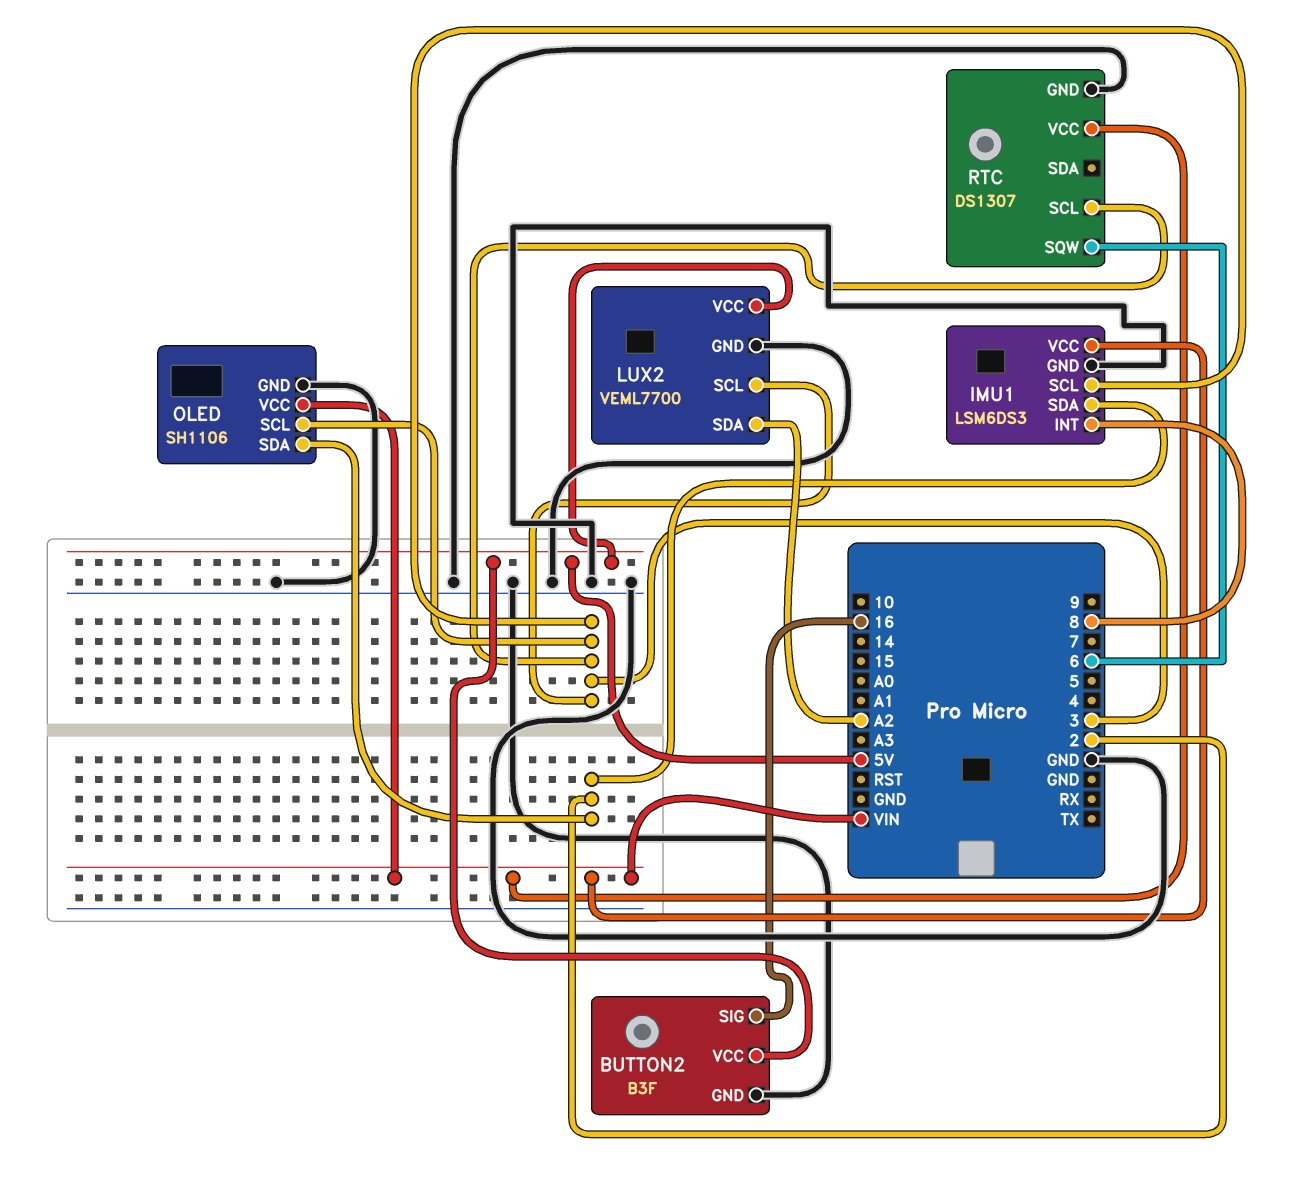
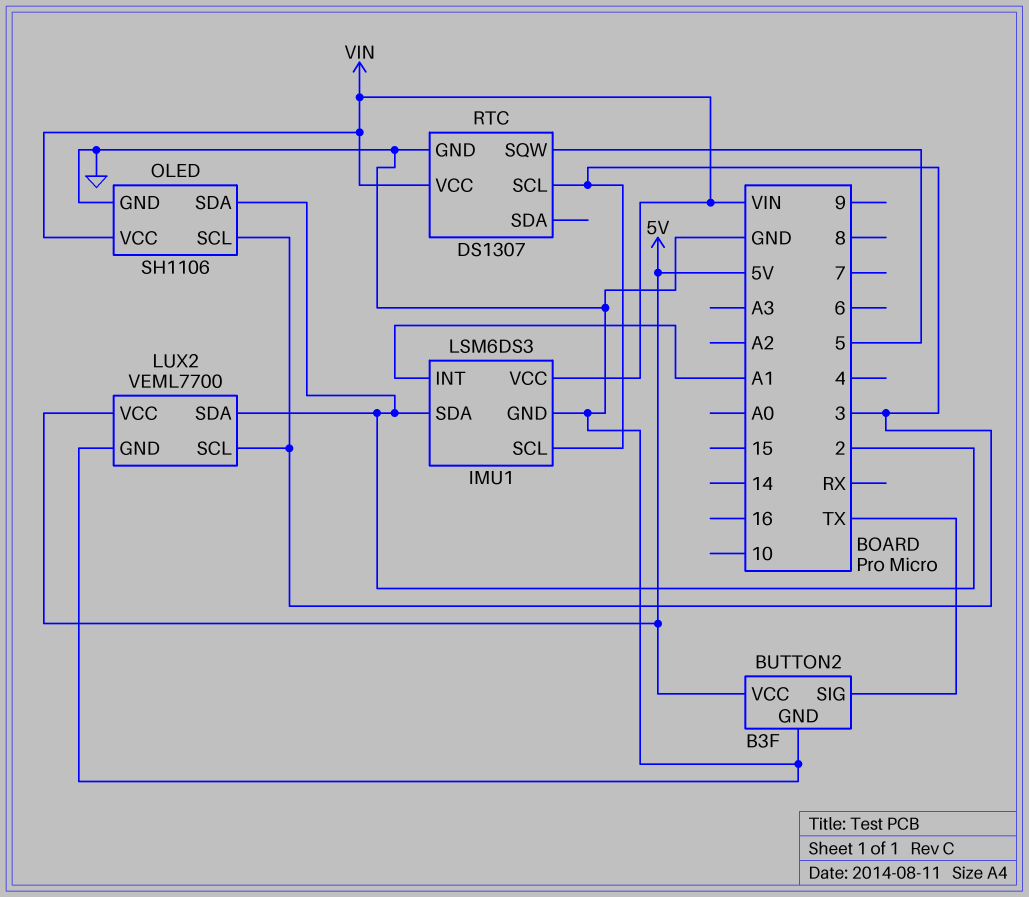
BUTTON2 pin SIG: 16 -> TX
IMU1 pin INT: 8 -> A1
LUX2 pin SDA: A2 -> 2
RTC pin SQW: 6 -> 5

